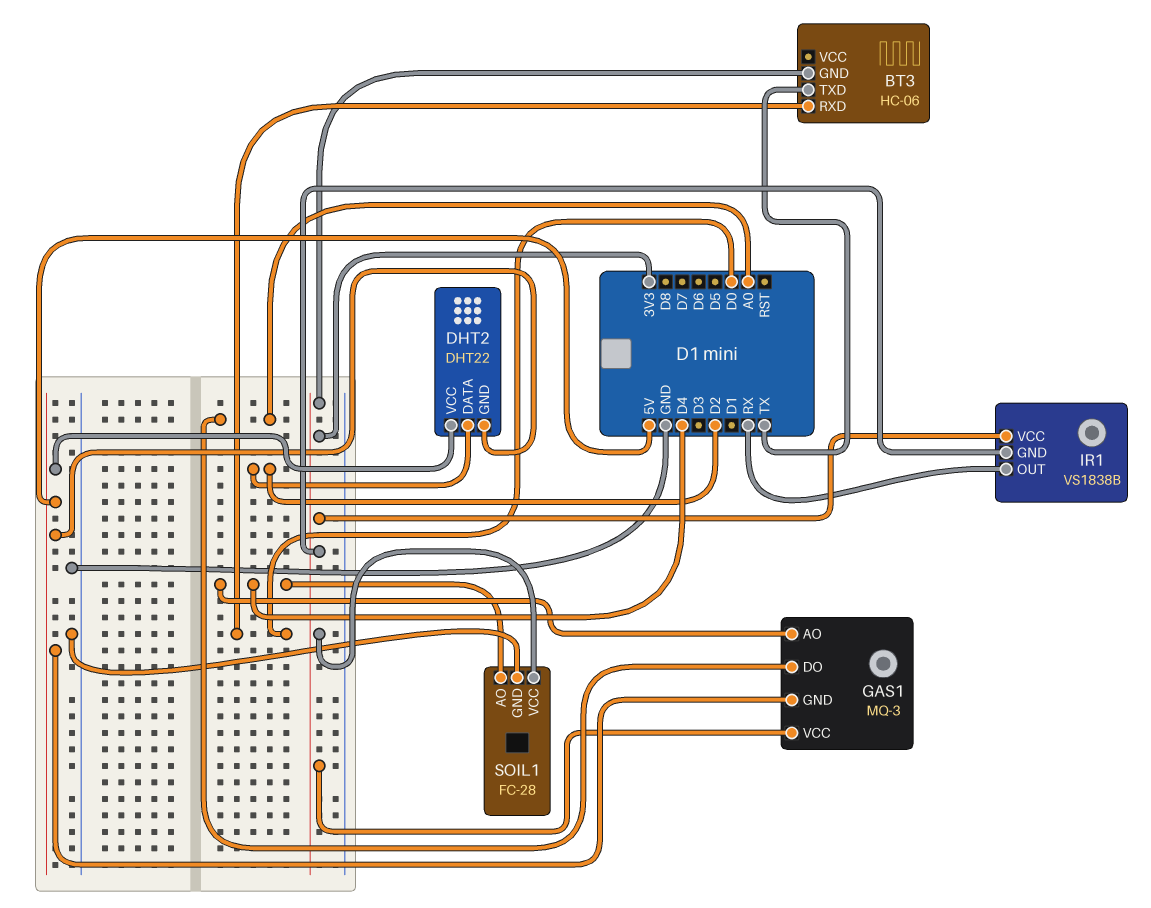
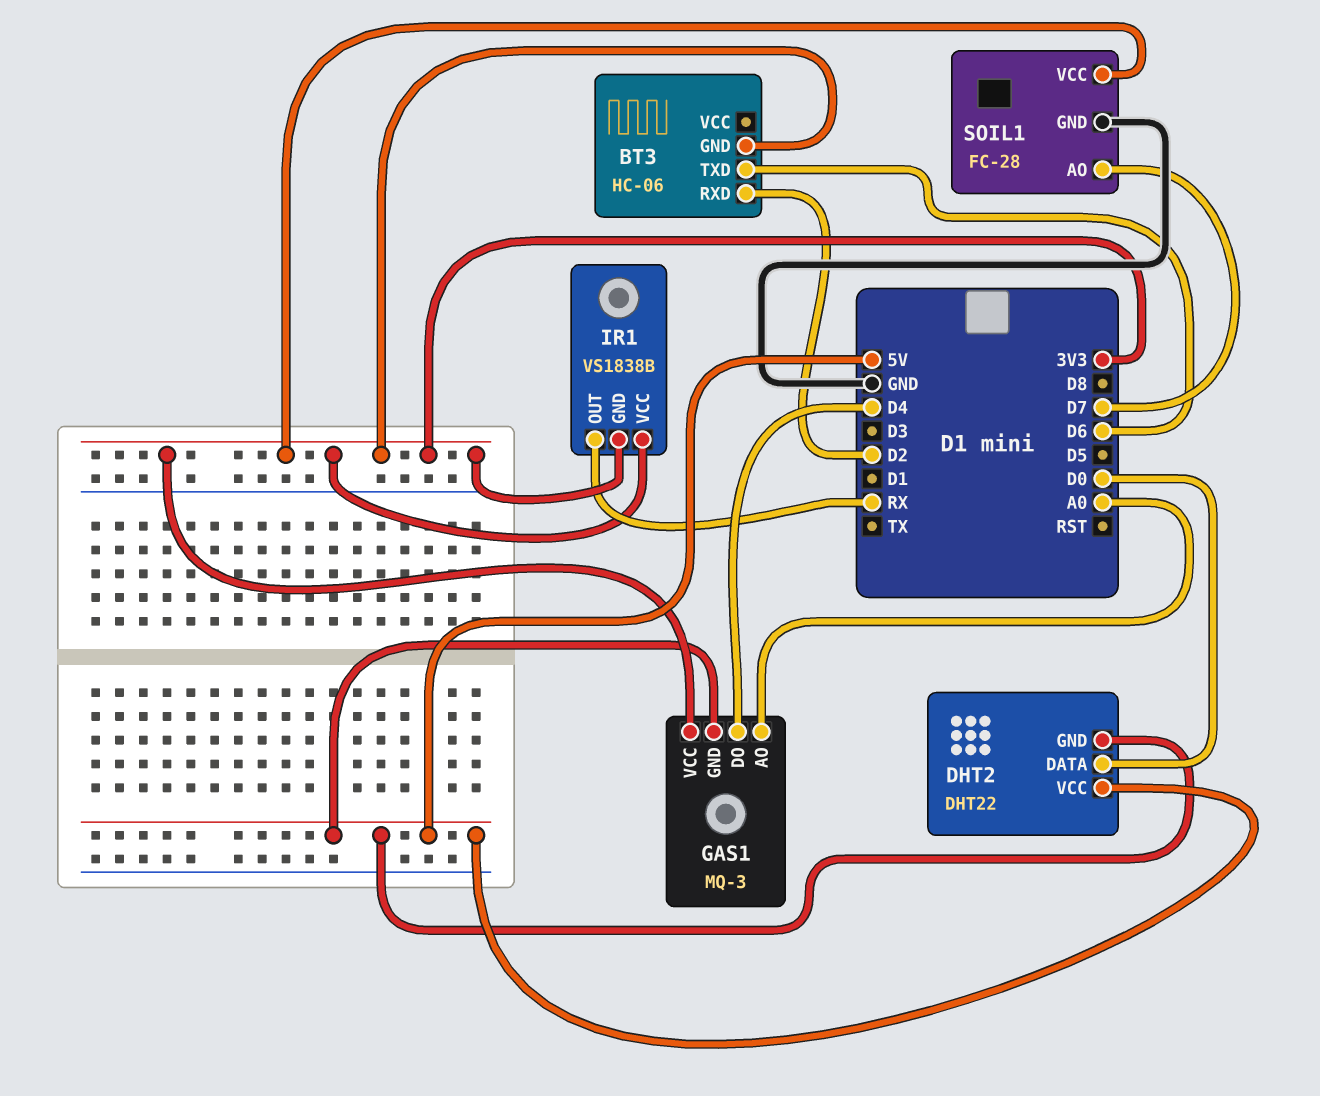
BT3 pin RXD: D0 -> D2
BT3 pin TXD: TX -> D6
DHT2 pin DATA: D2 -> D0
GAS1 pin AO: D4 -> A0
GAS1 pin DO: A0 -> D4
SOIL1 pin AO: D4 -> D7

